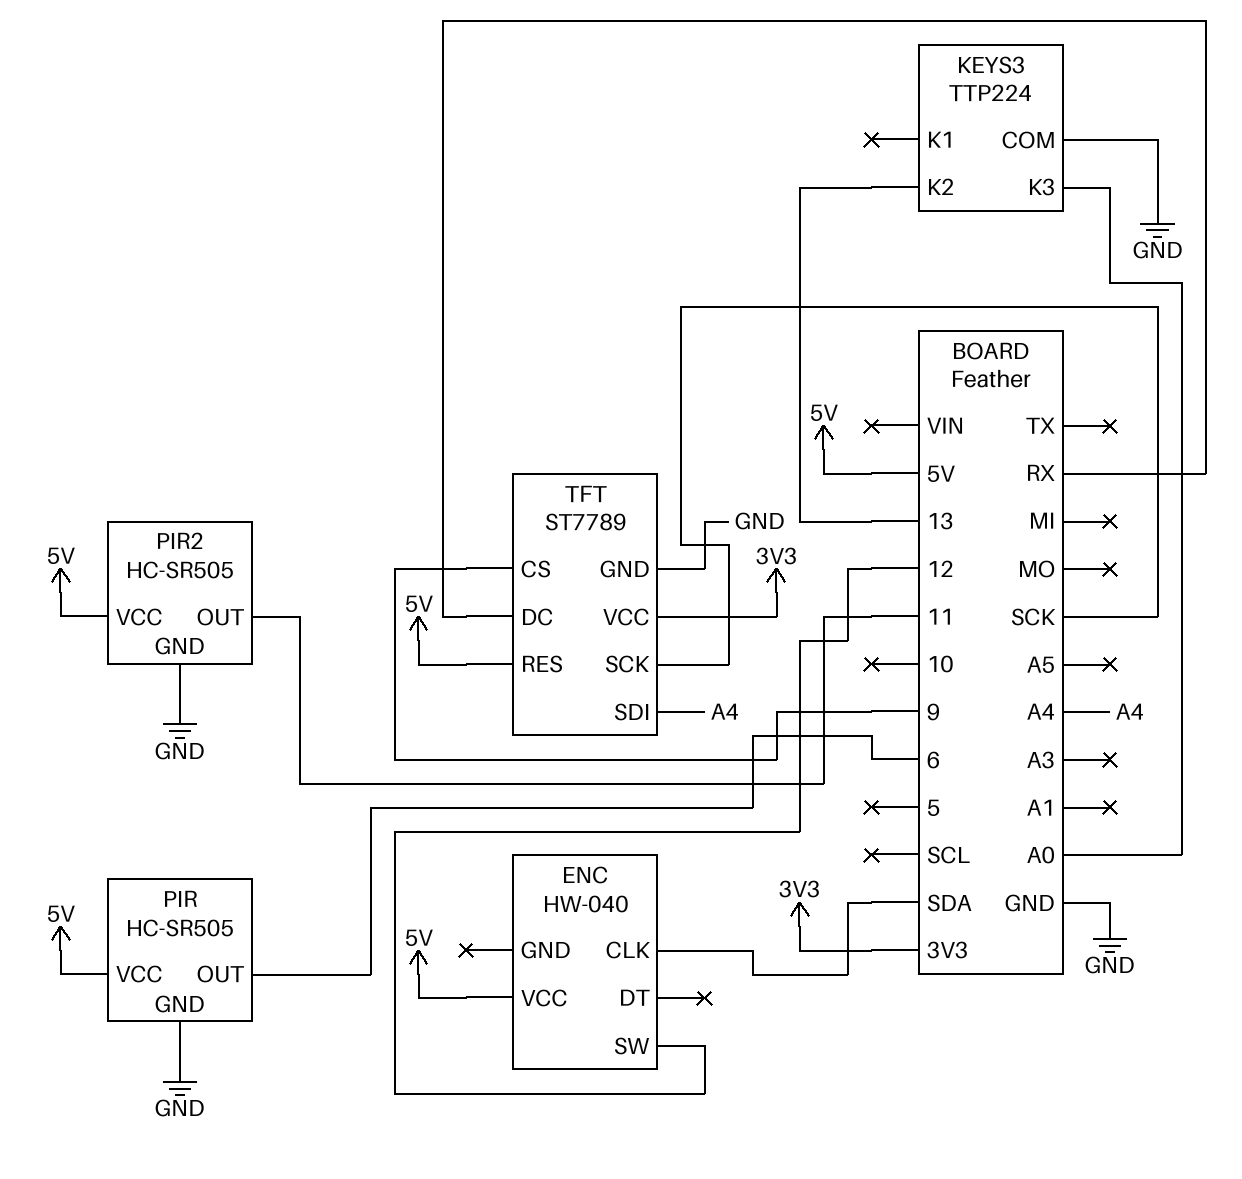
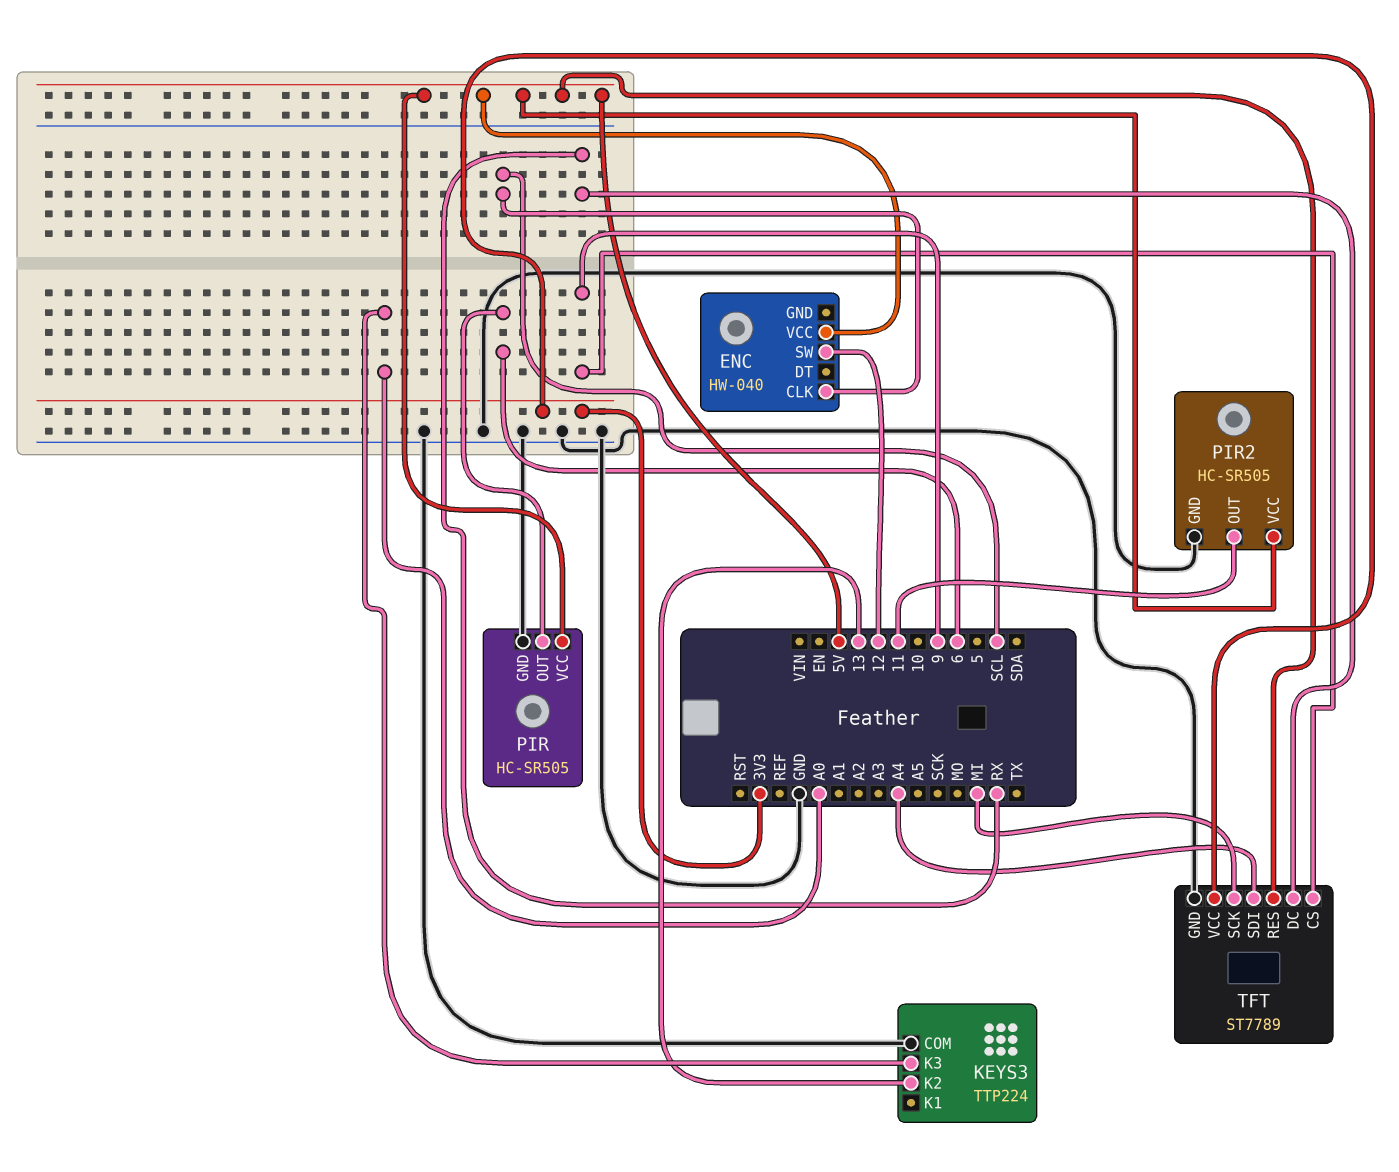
ENC pin CLK: SDA -> SCL
TFT pin SCK: SCK -> MI

